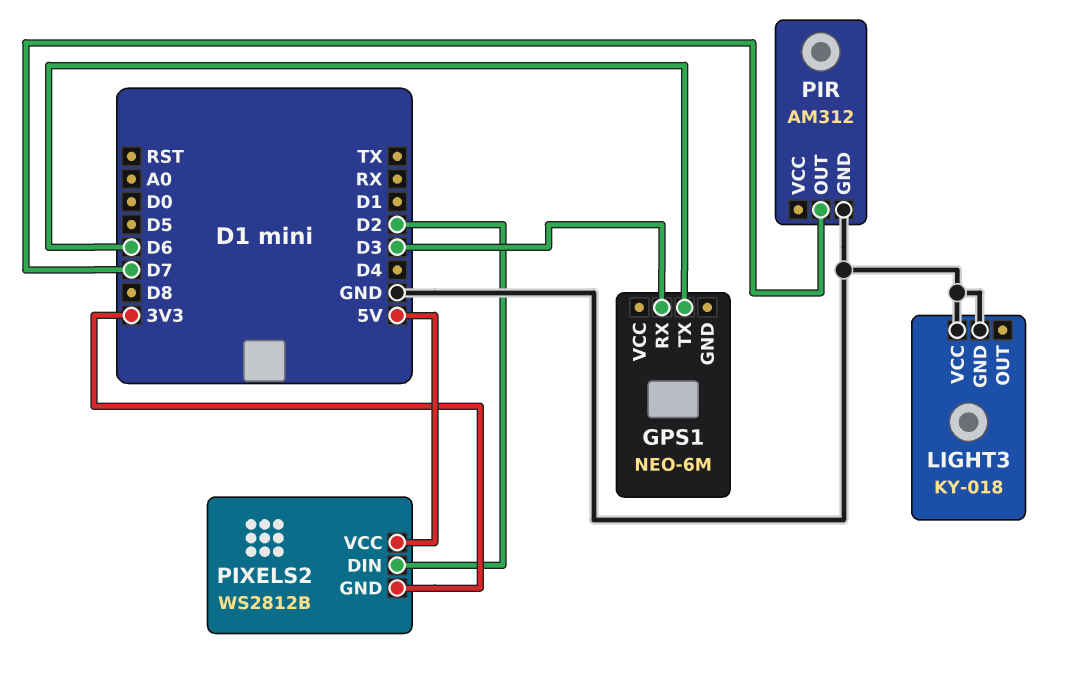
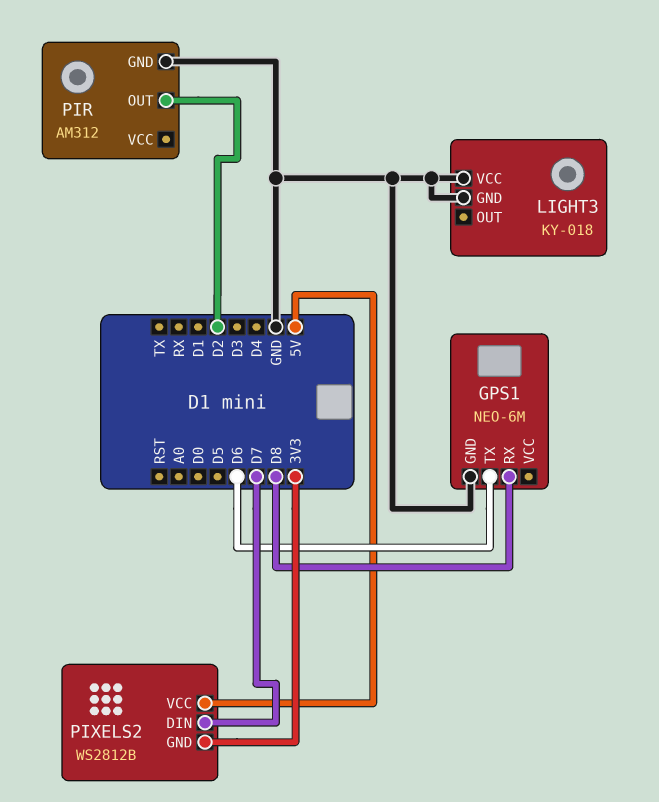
GPS1 pin GND: none -> GND
GPS1 pin RX: D3 -> D8
PIR pin OUT: D7 -> D2
PIXELS2 pin DIN: D2 -> D7

